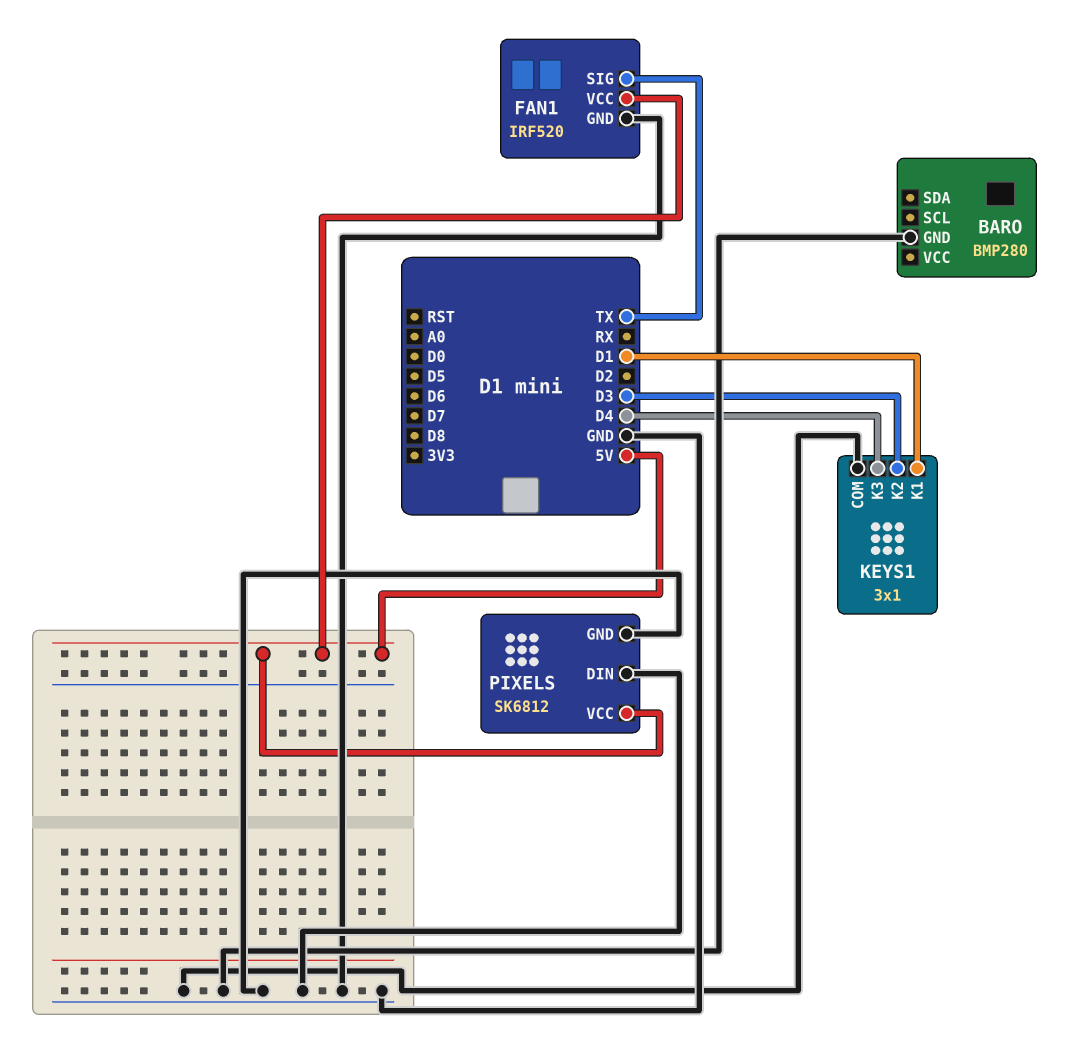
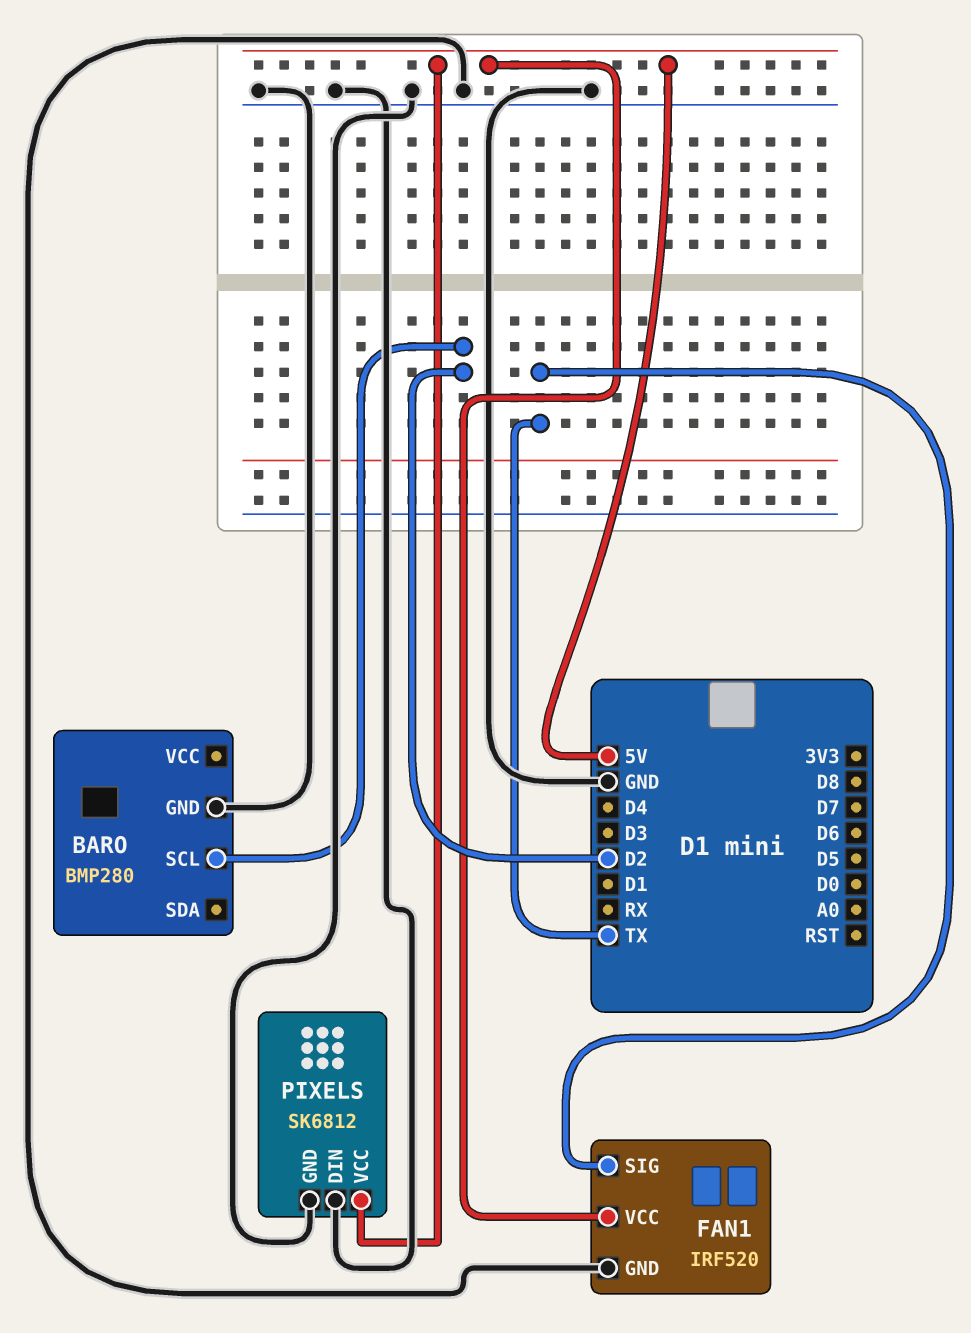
BARO pin SCL: none -> D2
KEYS1: 3x1 -> none
KEYS1 pin COM: GND -> none
KEYS1 pin K1: D1 -> none
KEYS1 pin K2: D3 -> none
KEYS1 pin K3: D4 -> none

